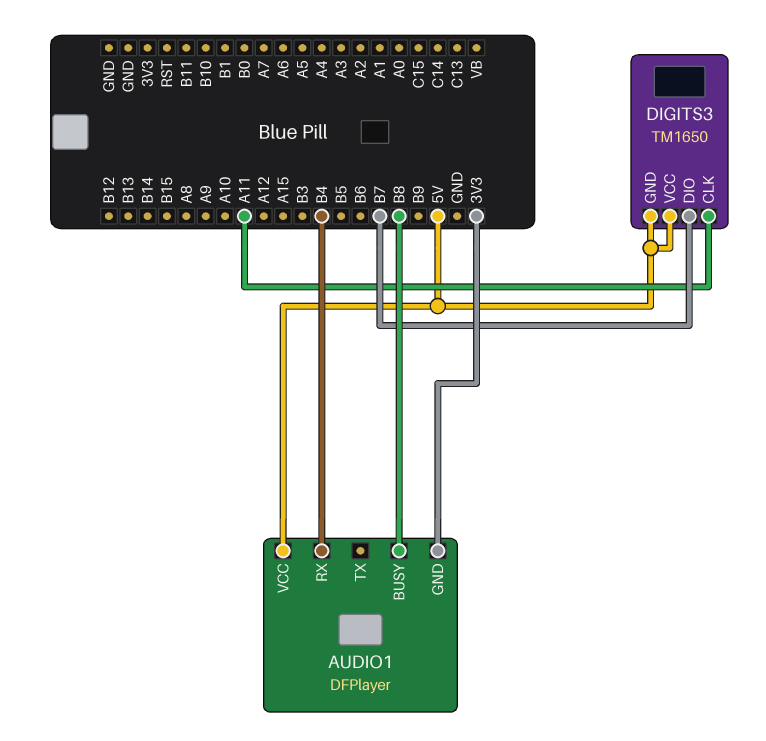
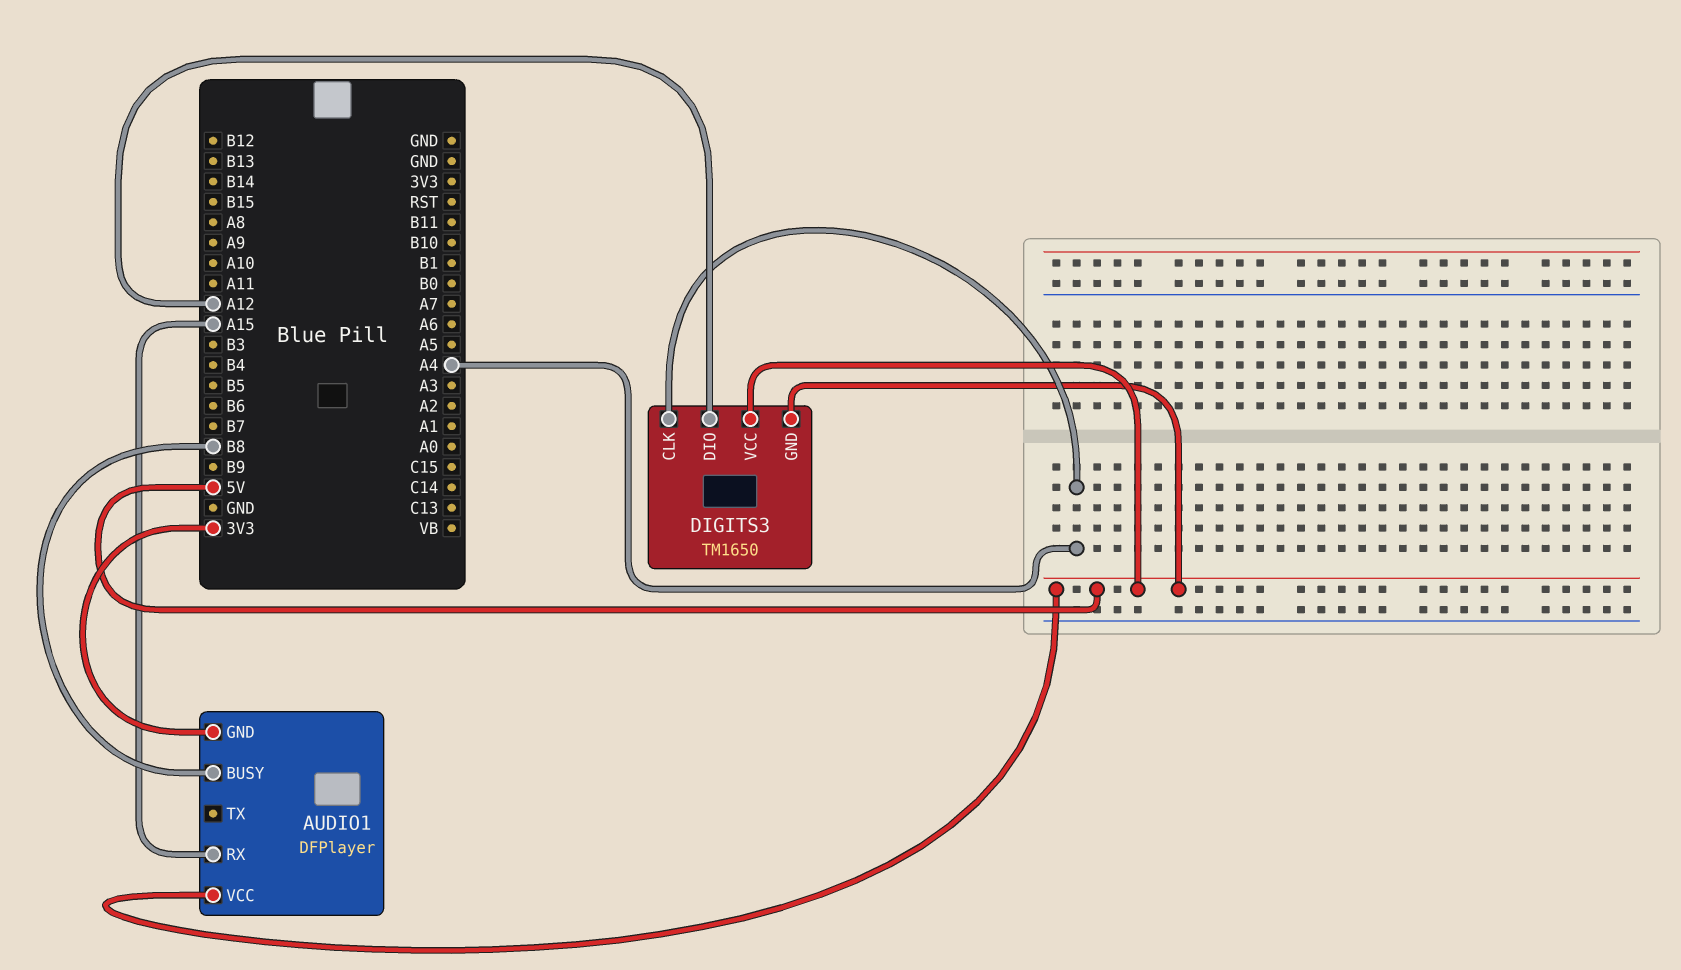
AUDIO1 pin RX: B4 -> A15
DIGITS3 pin CLK: A11 -> A4
DIGITS3 pin DIO: B7 -> A12

